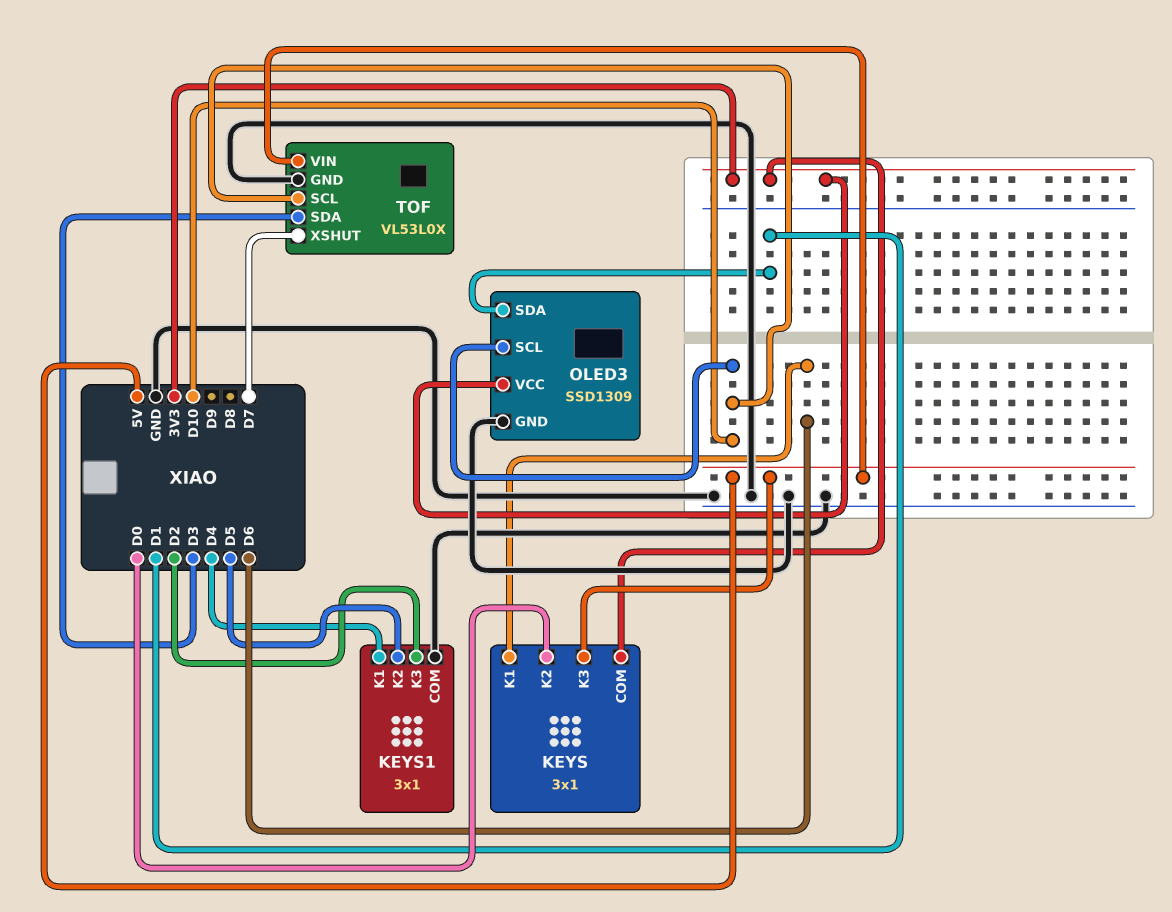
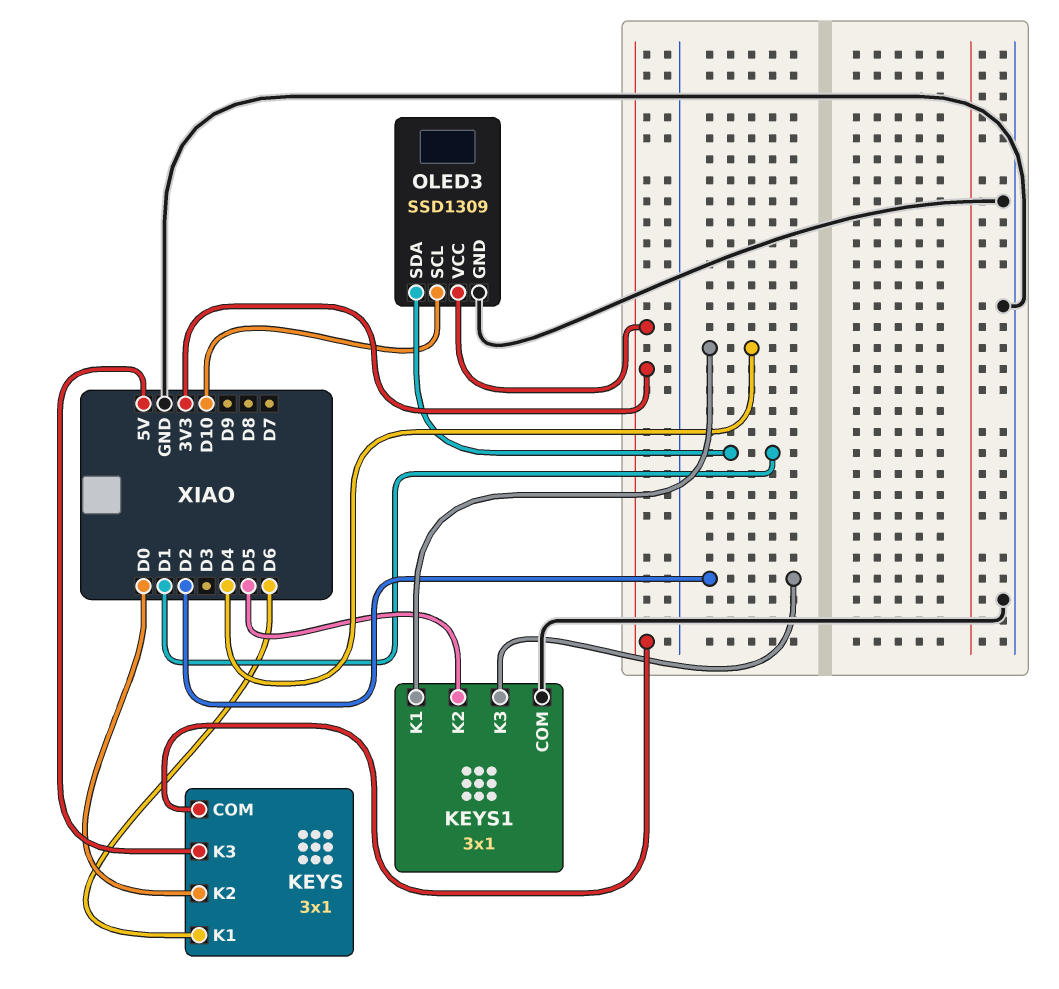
TOF: VL53L0X -> none
TOF pin GND: GND -> none
TOF pin SCL: D10 -> none
TOF pin SDA: D3 -> none
TOF pin VIN: 5V -> none
TOF pin XSHUT: D7 -> none

